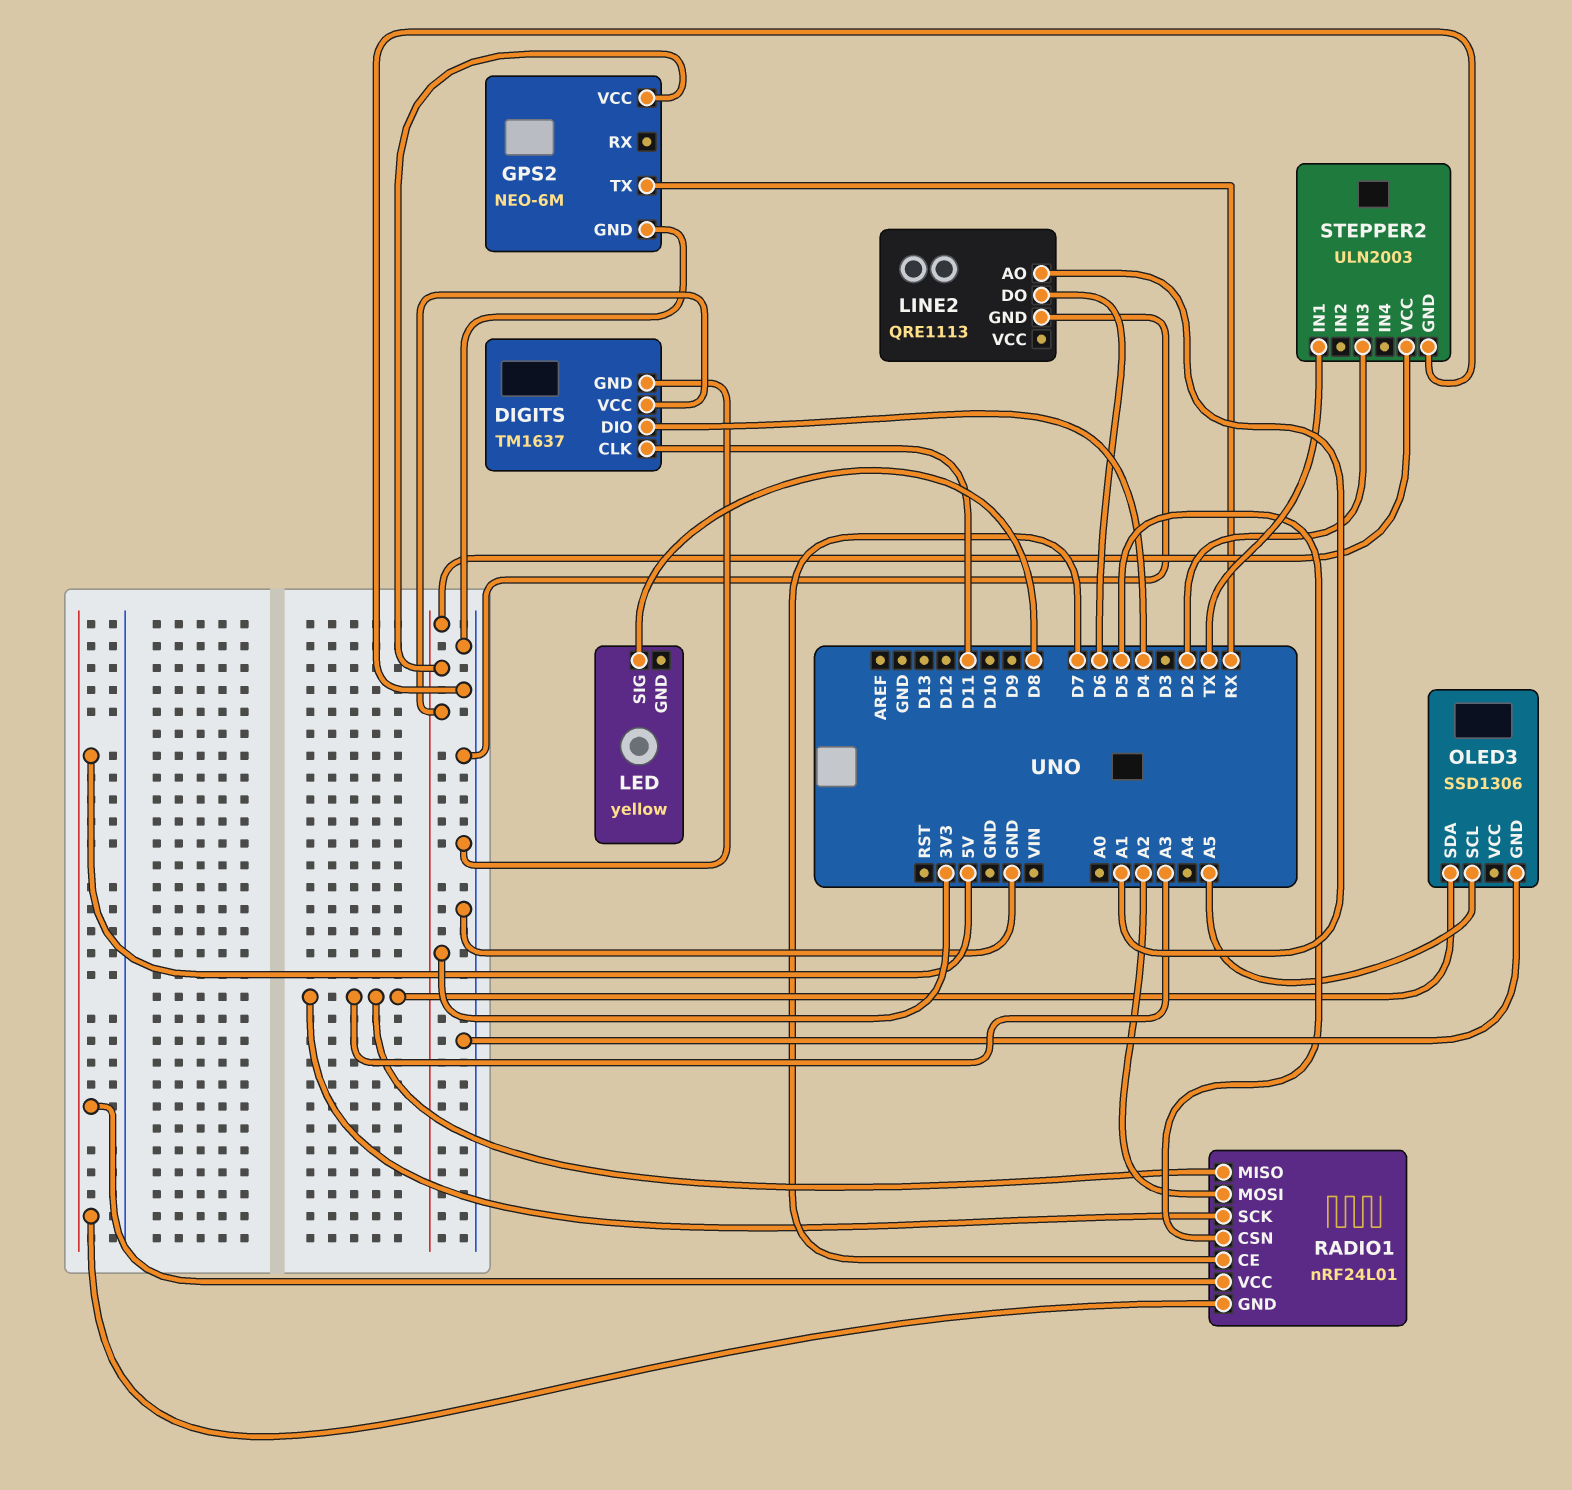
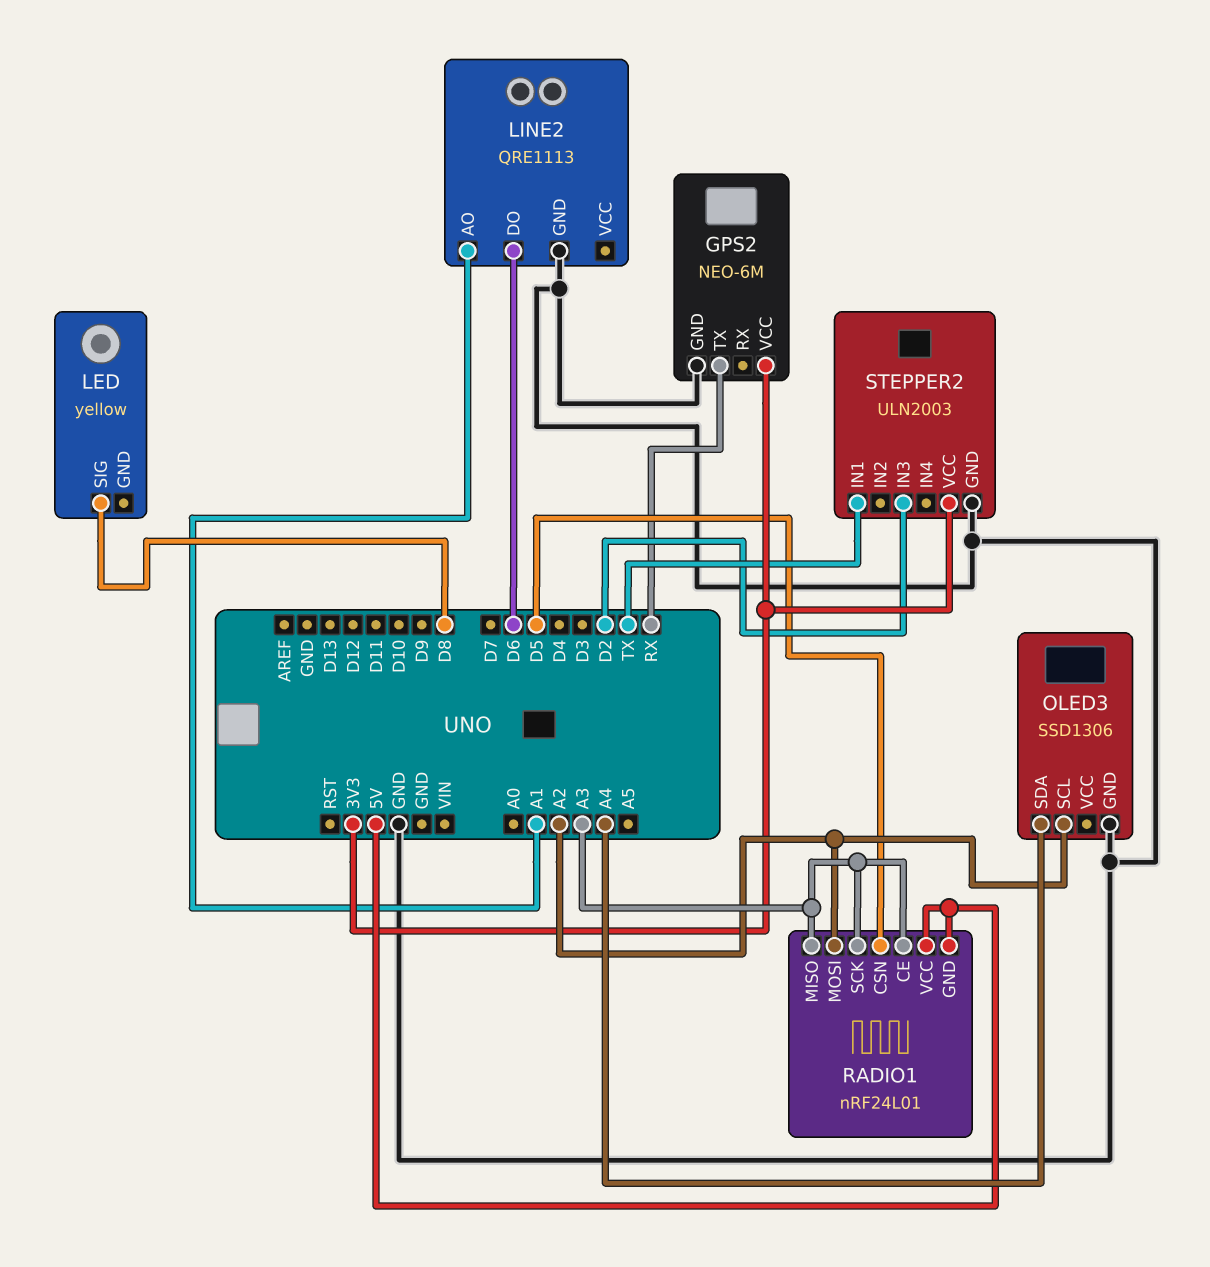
DIGITS: TM1637 -> none
DIGITS pin CLK: D11 -> none
DIGITS pin DIO: D4 -> none
DIGITS pin GND: GND -> none
DIGITS pin VCC: 3V3 -> none
OLED3 pin SCL: A5 -> A2
OLED3 pin SDA: A3 -> A4
RADIO1 pin CE: D7 -> A3

